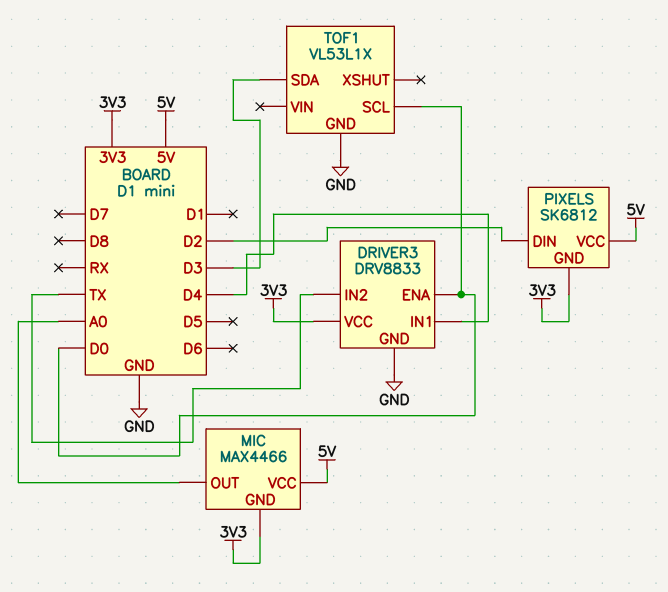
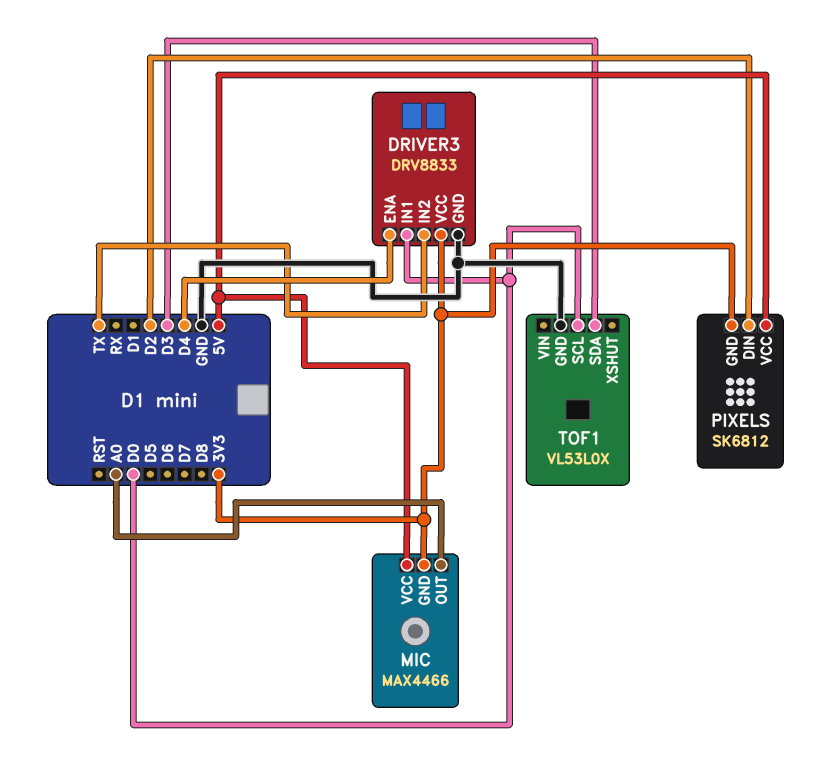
DRIVER3 pin ENA: D0 -> D4
DRIVER3 pin IN1: D4 -> D0
TOF1: VL53L1X -> VL53L0X

